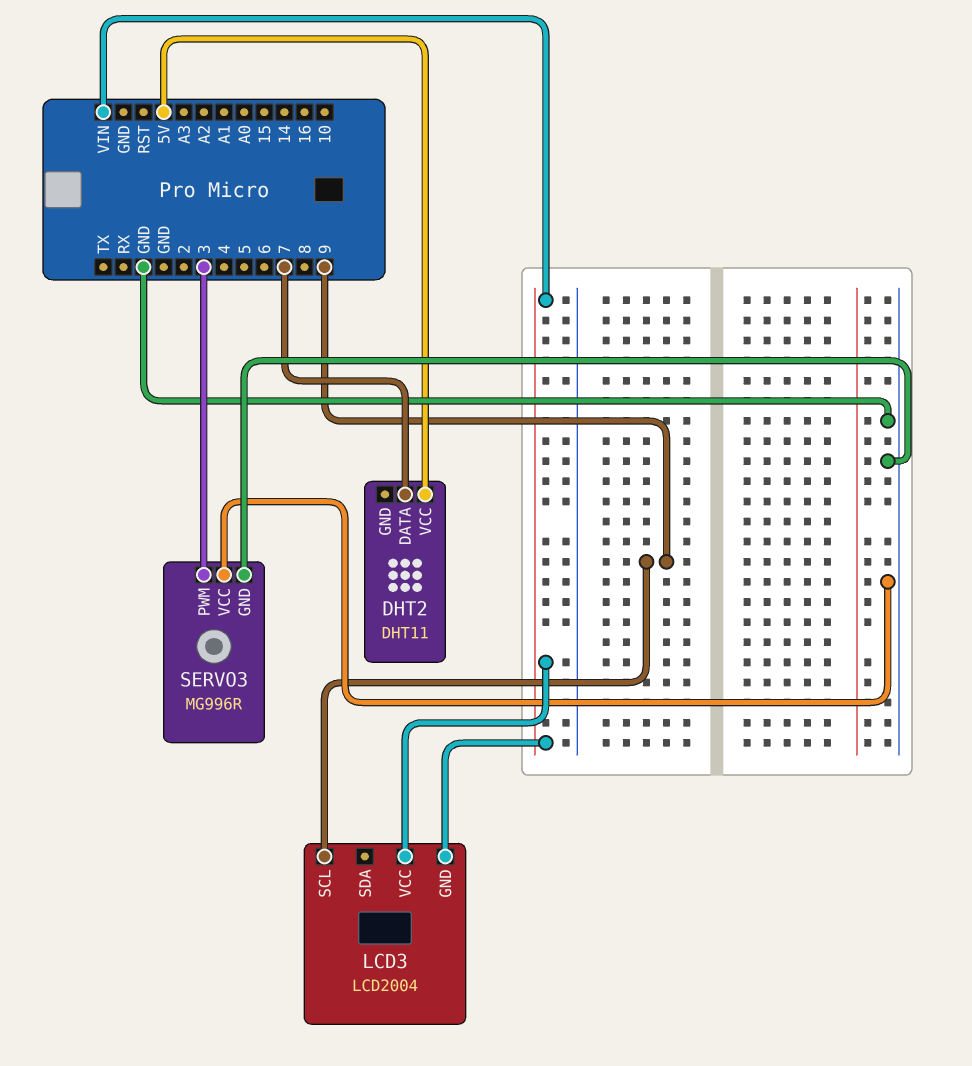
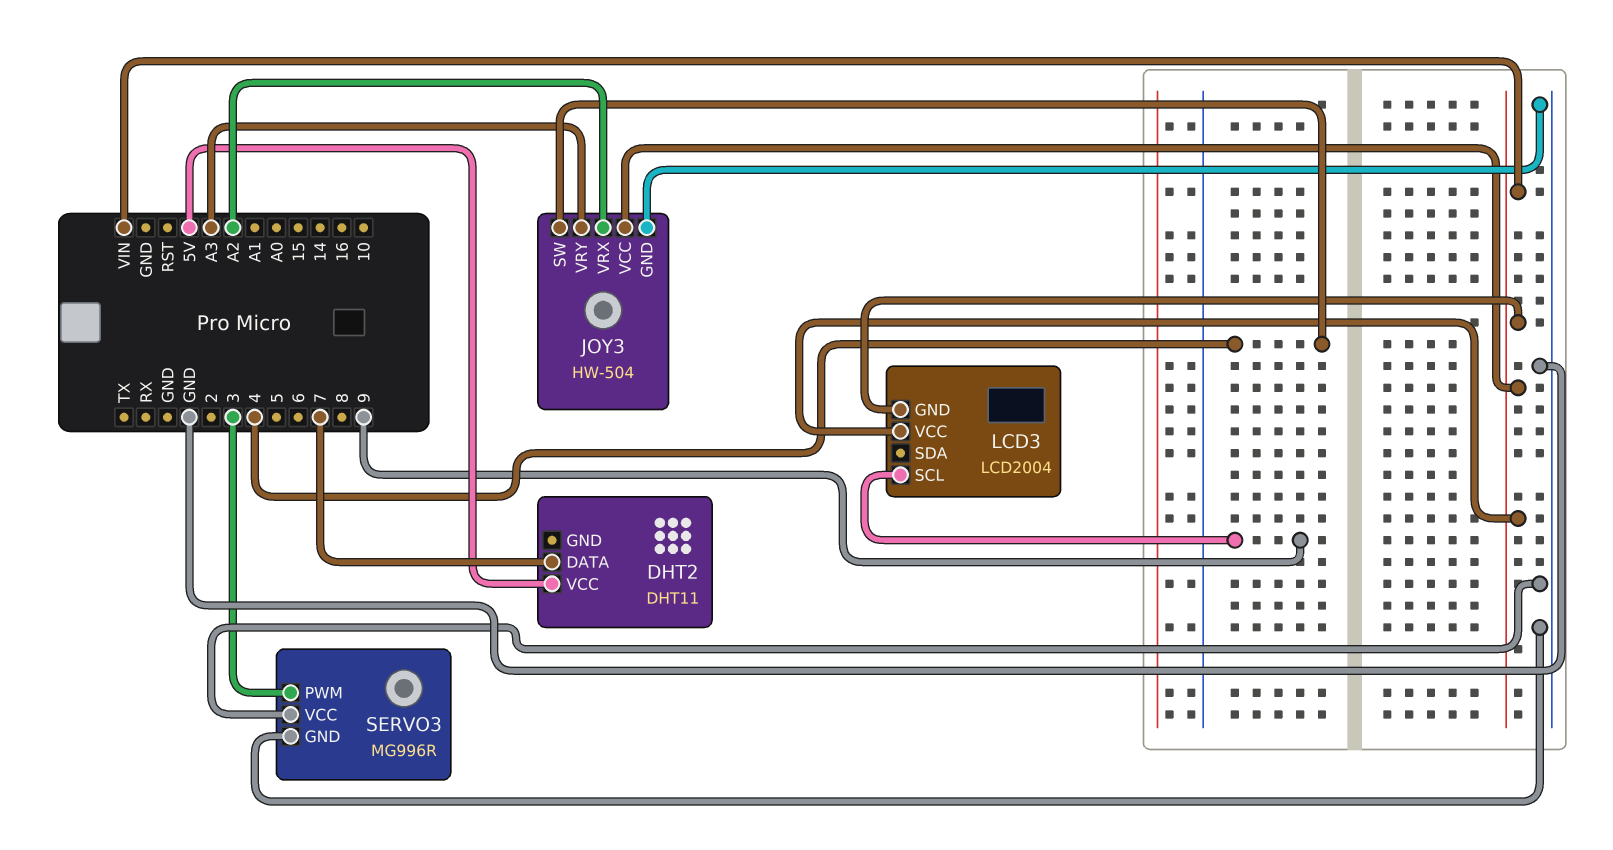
JOY3: none -> HW-504
JOY3 pin GND: none -> GND
JOY3 pin SW: none -> 4
JOY3 pin VCC: none -> VIN
JOY3 pin VRX: none -> A2
JOY3 pin VRY: none -> A3

